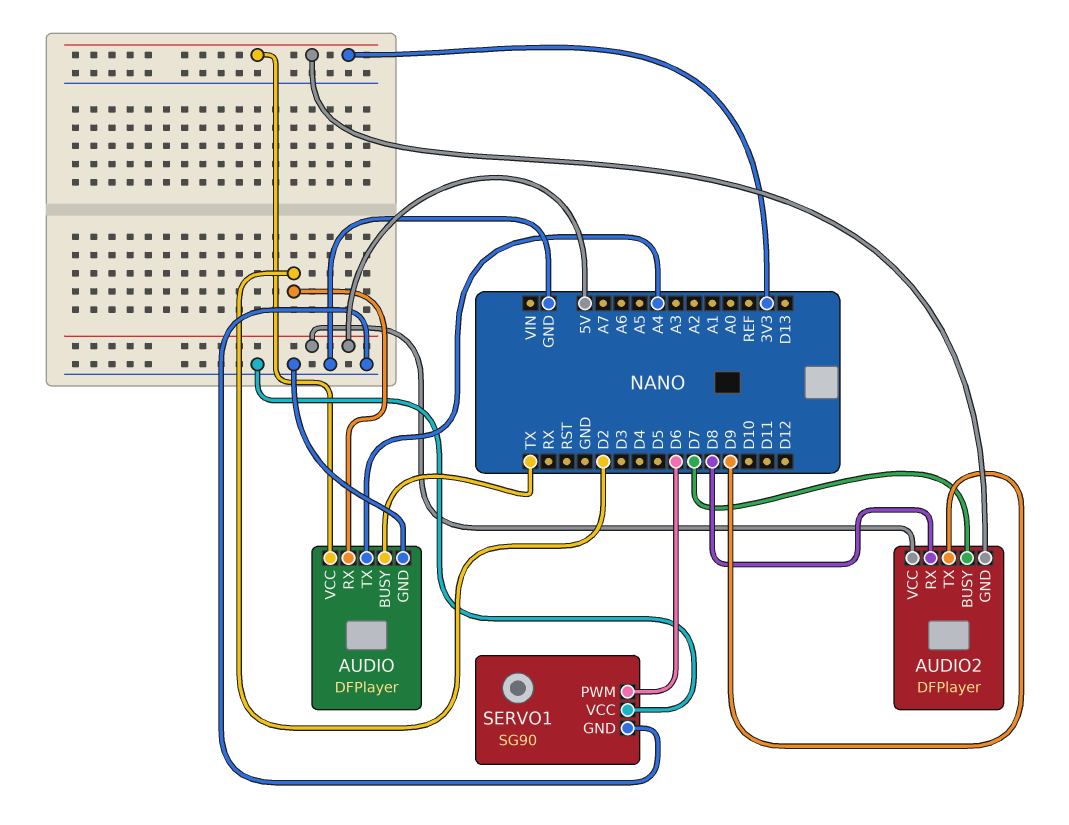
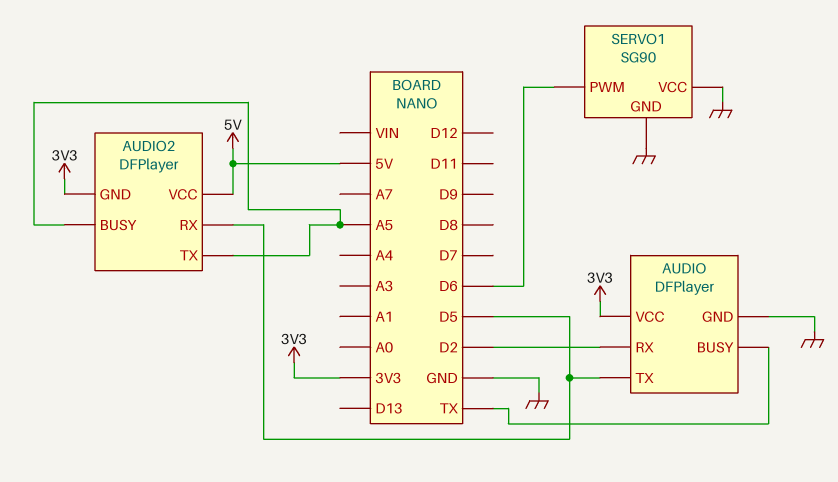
AUDIO pin TX: A4 -> D5
AUDIO2 pin BUSY: D7 -> A5
AUDIO2 pin RX: D8 -> D5
AUDIO2 pin TX: D9 -> A5

